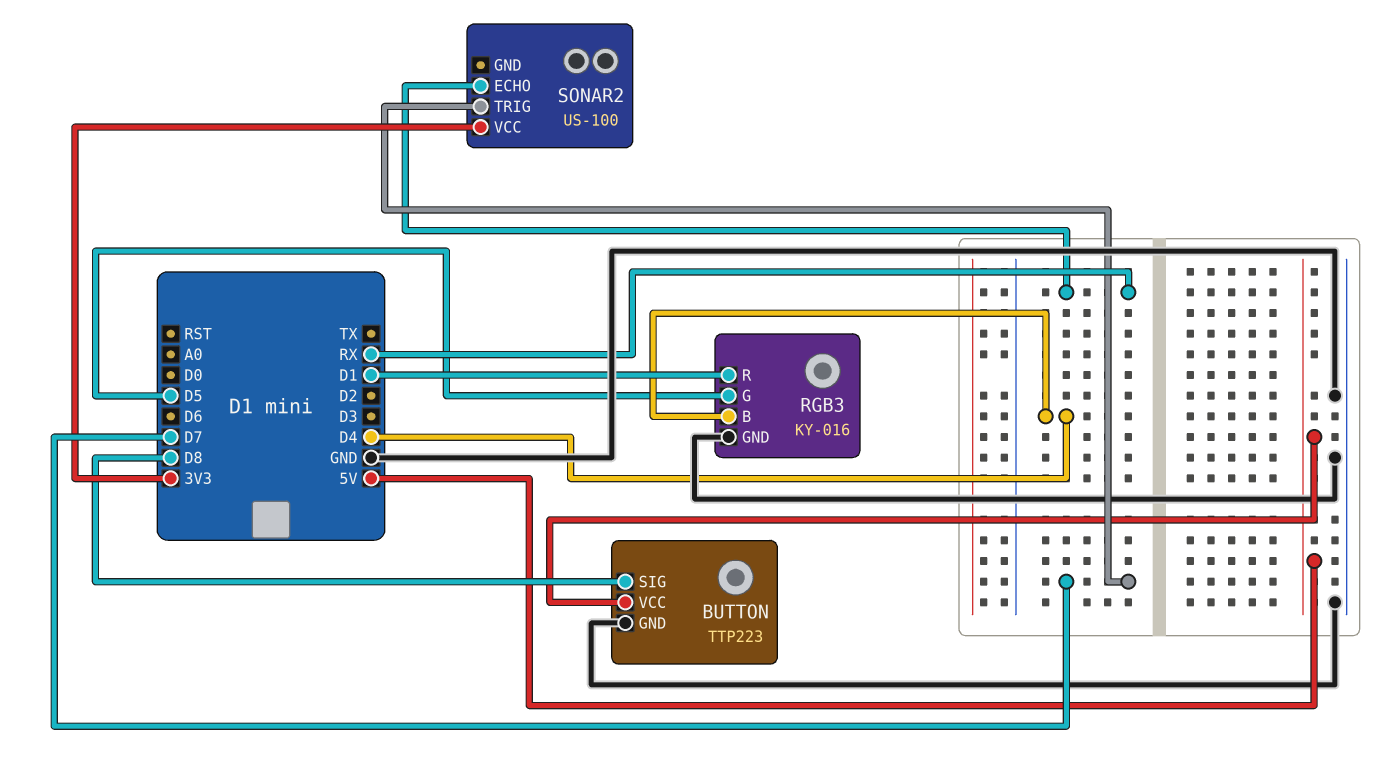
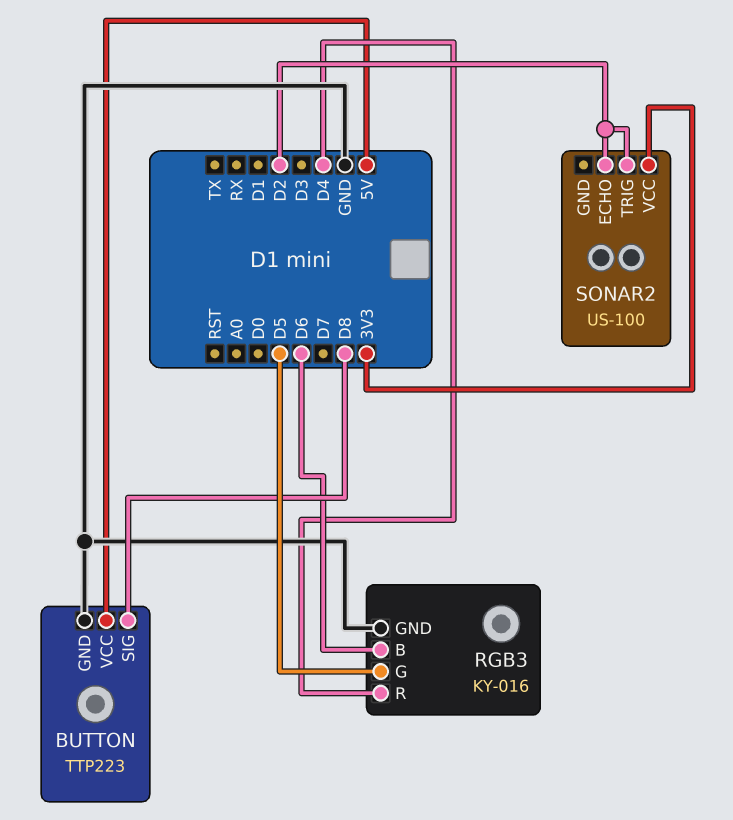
RGB3 pin B: D4 -> D6
RGB3 pin R: D1 -> D4
SONAR2 pin ECHO: RX -> D2
SONAR2 pin TRIG: D7 -> D2

